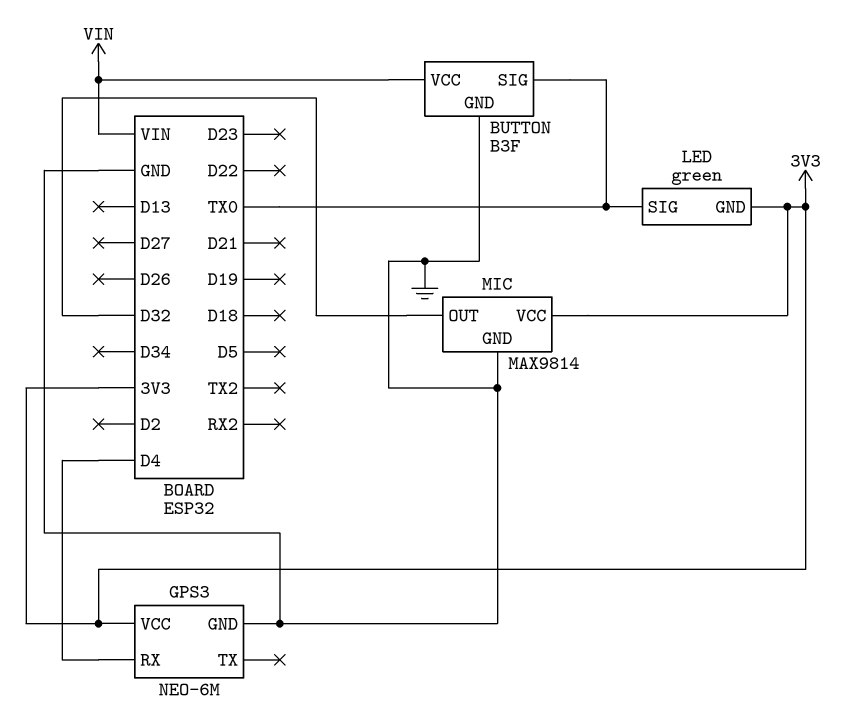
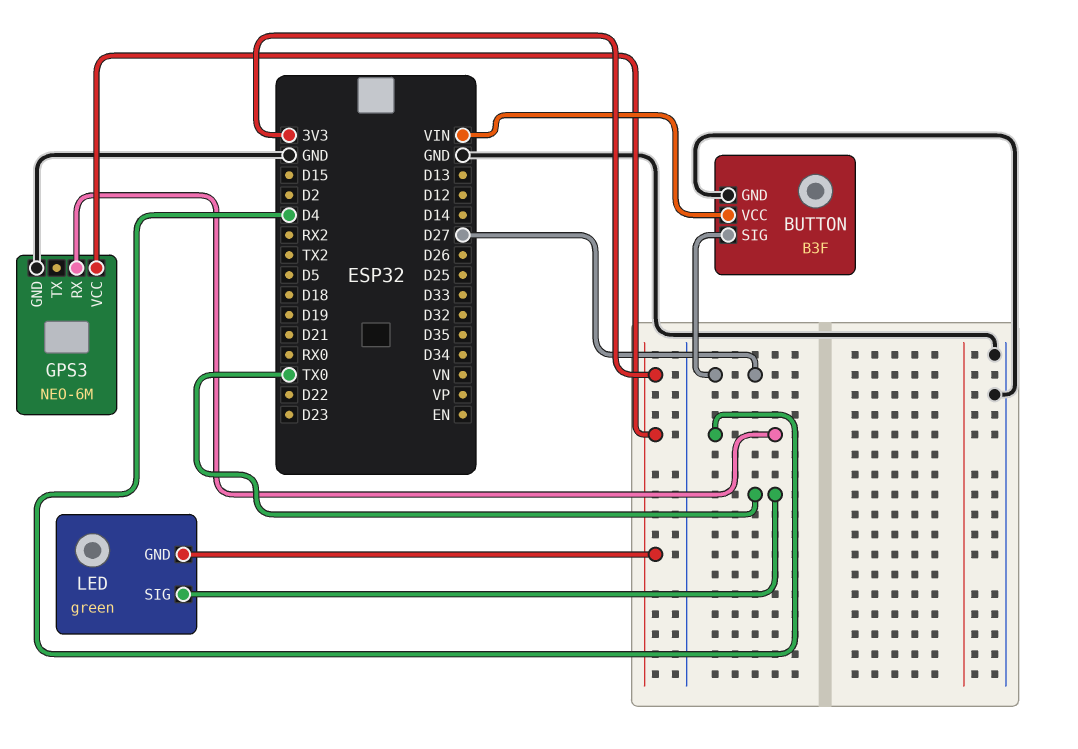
BUTTON pin SIG: TX0 -> D27
MIC: MAX9814 -> none
MIC pin GND: GND -> none
MIC pin OUT: D32 -> none
MIC pin VCC: 3V3 -> none

